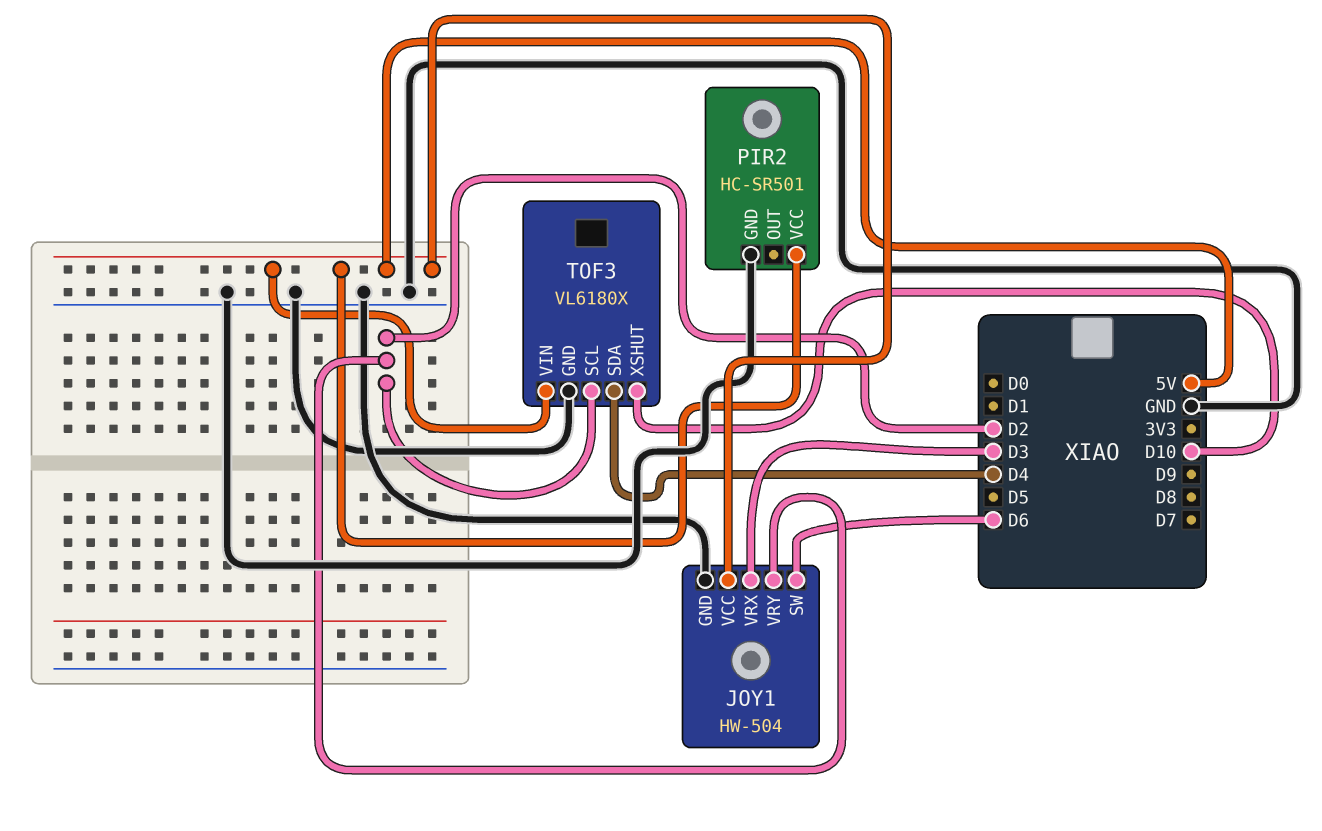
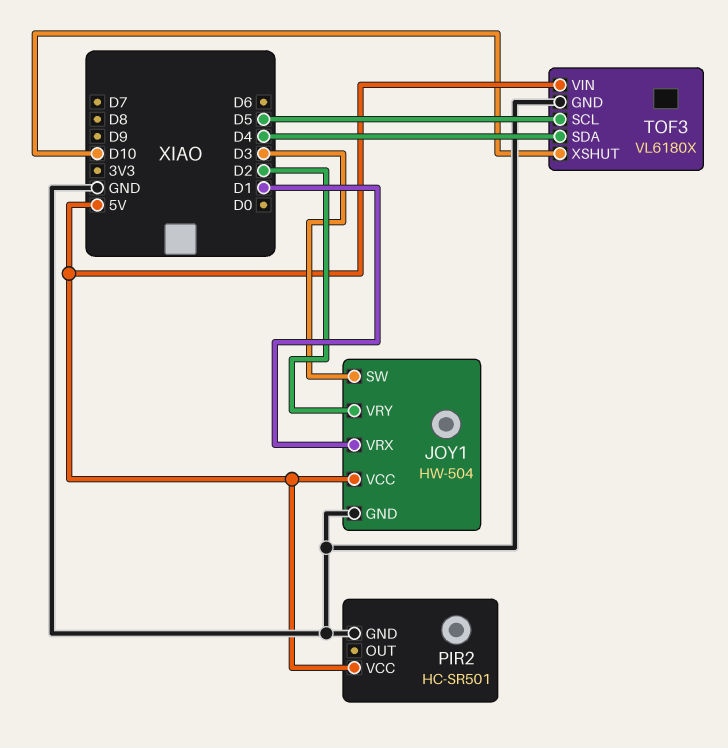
JOY1 pin SW: D6 -> D3
JOY1 pin VRX: D3 -> D1
TOF3 pin SCL: D2 -> D5

